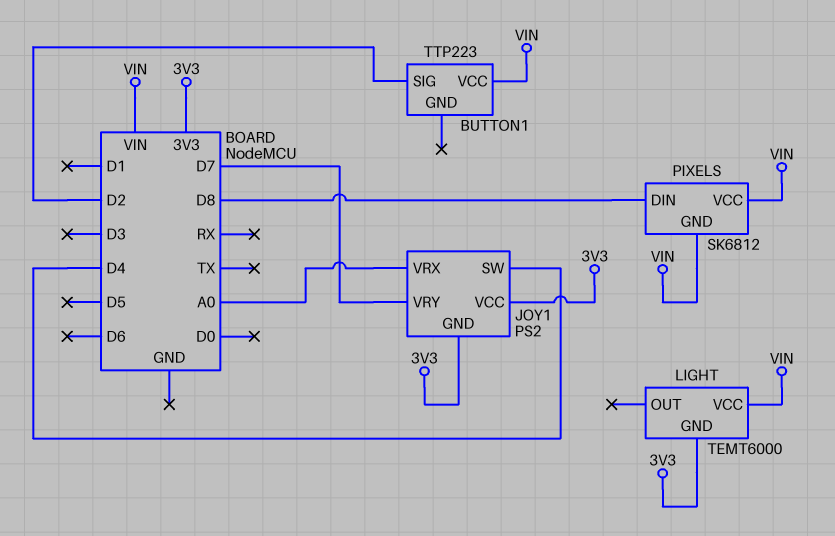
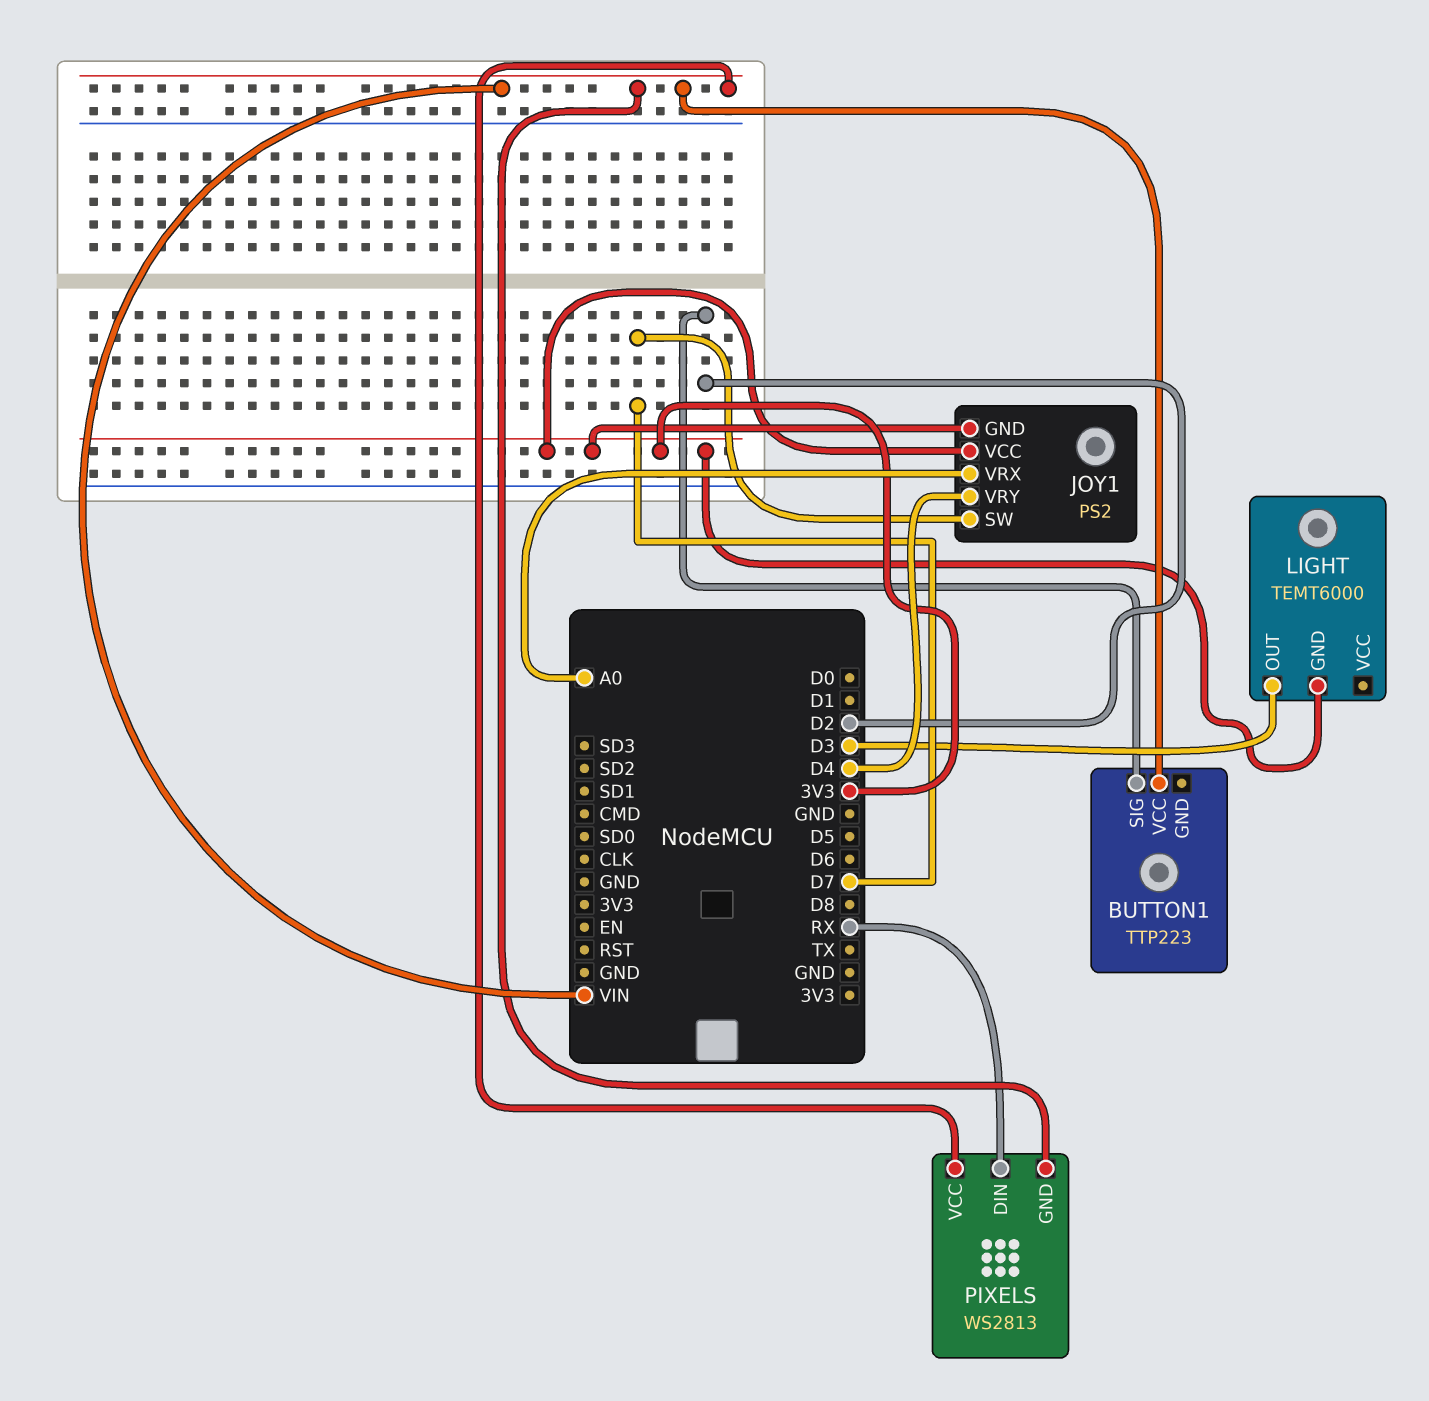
JOY1 pin SW: D4 -> D7
JOY1 pin VRY: D7 -> D4
LIGHT pin OUT: none -> D3
LIGHT pin VCC: VIN -> none
PIXELS: SK6812 -> WS2813
PIXELS pin DIN: D8 -> RX

